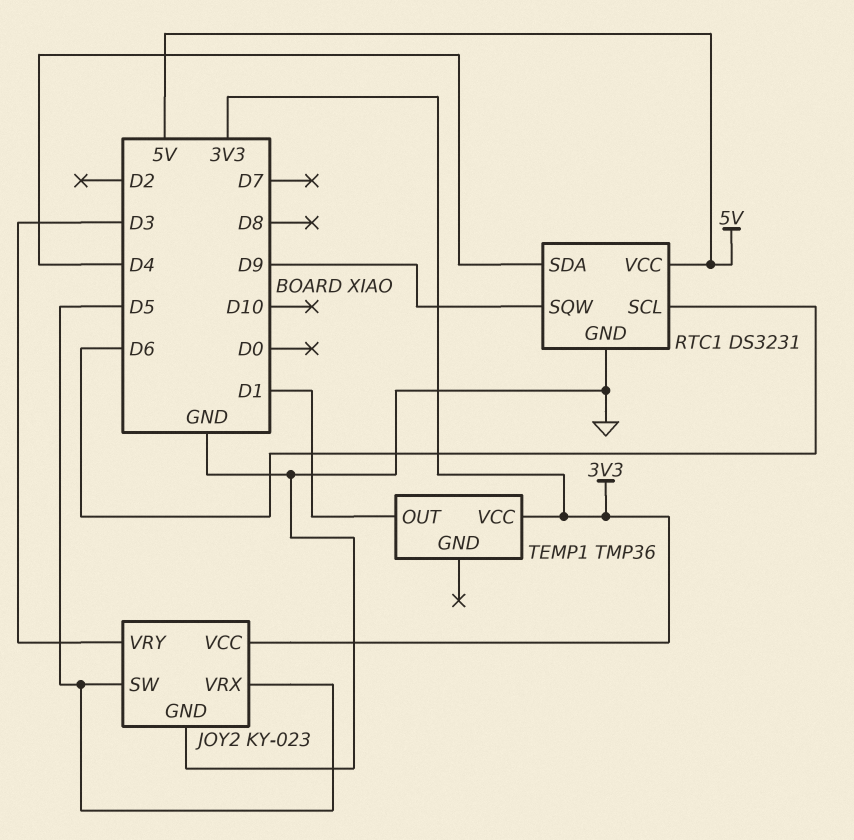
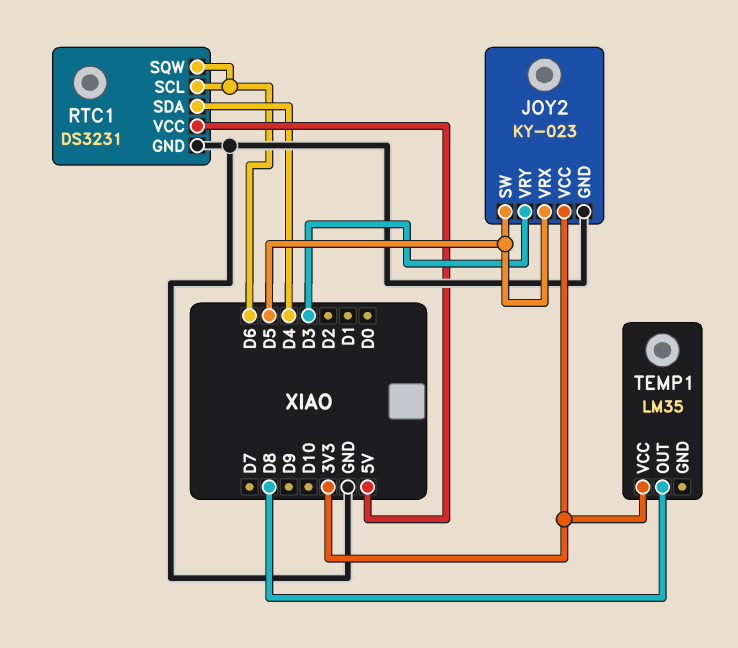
RTC1 pin SQW: D9 -> D6
TEMP1: TMP36 -> LM35
TEMP1 pin OUT: D1 -> D8

